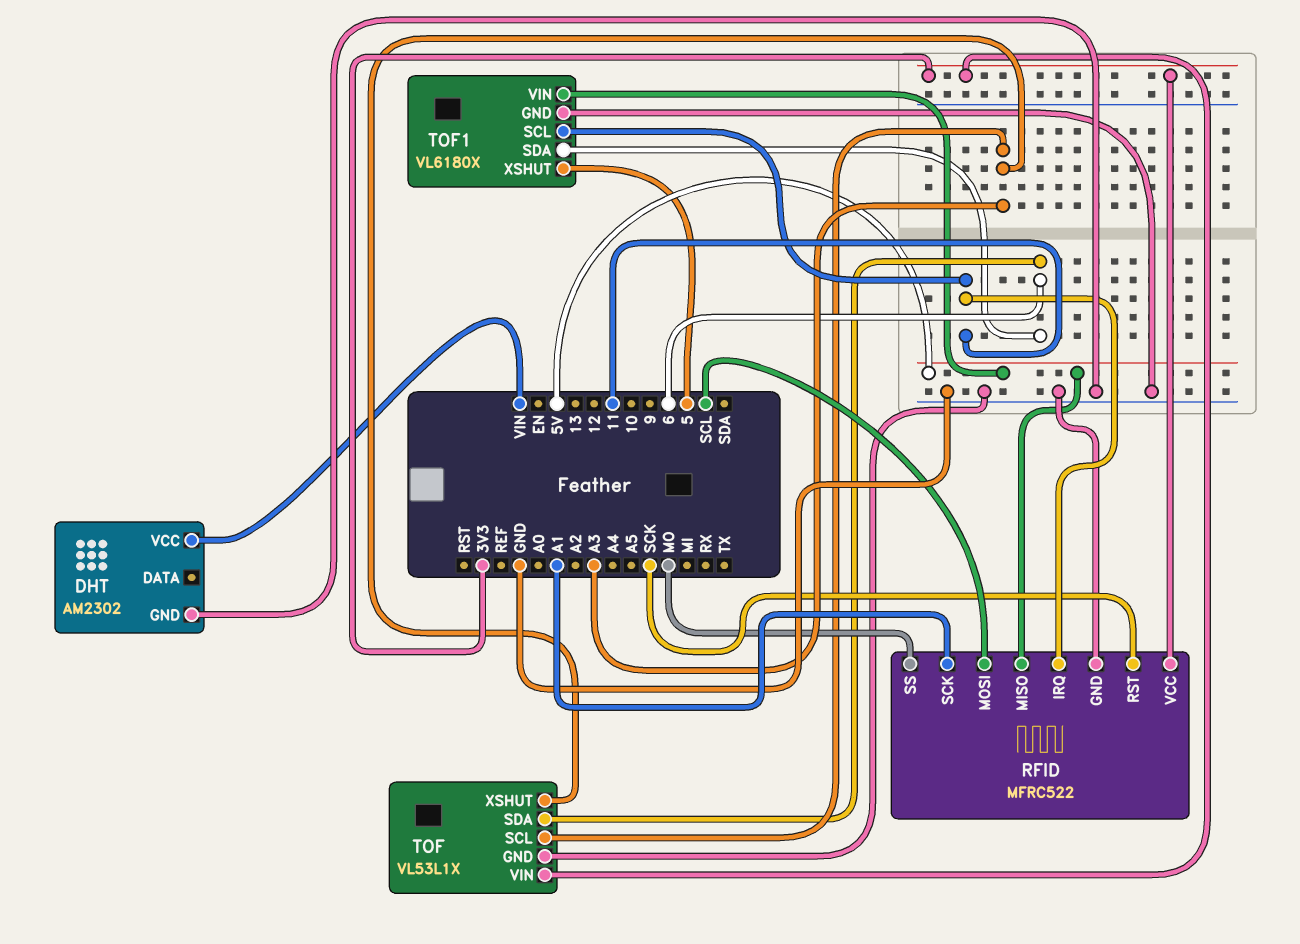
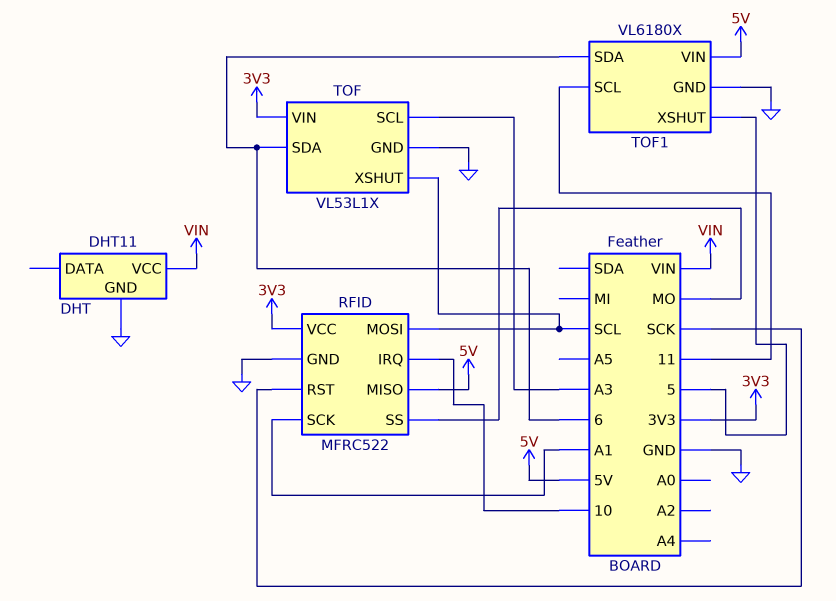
DHT: AM2302 -> DHT11
RFID pin IRQ: 11 -> 10
TOF pin XSHUT: A3 -> SCL

